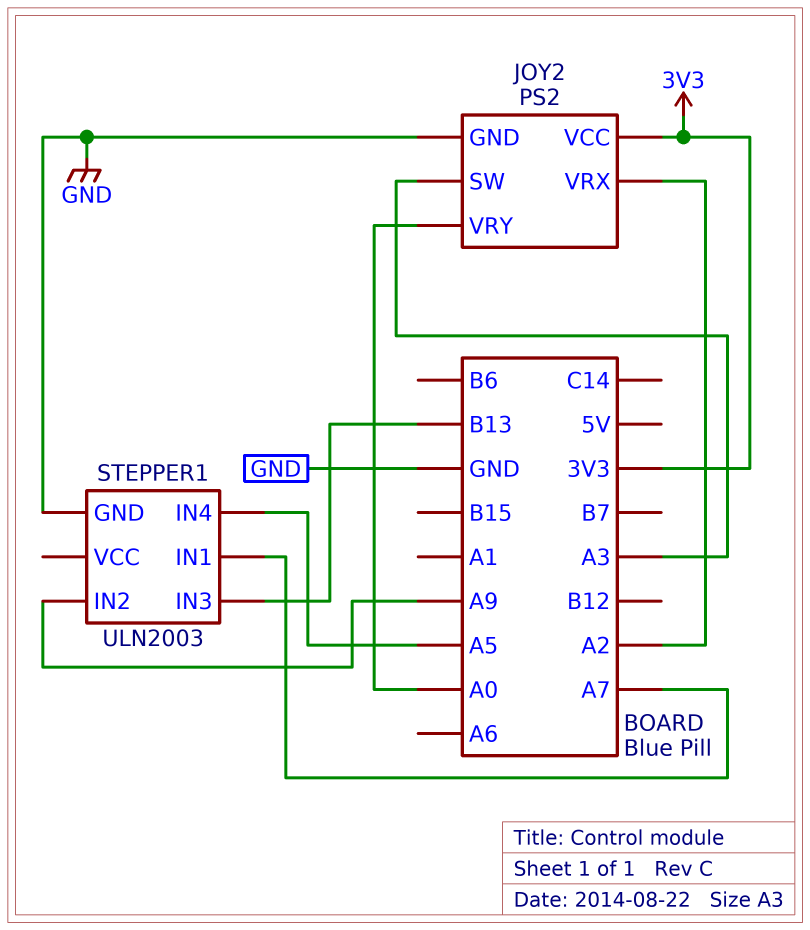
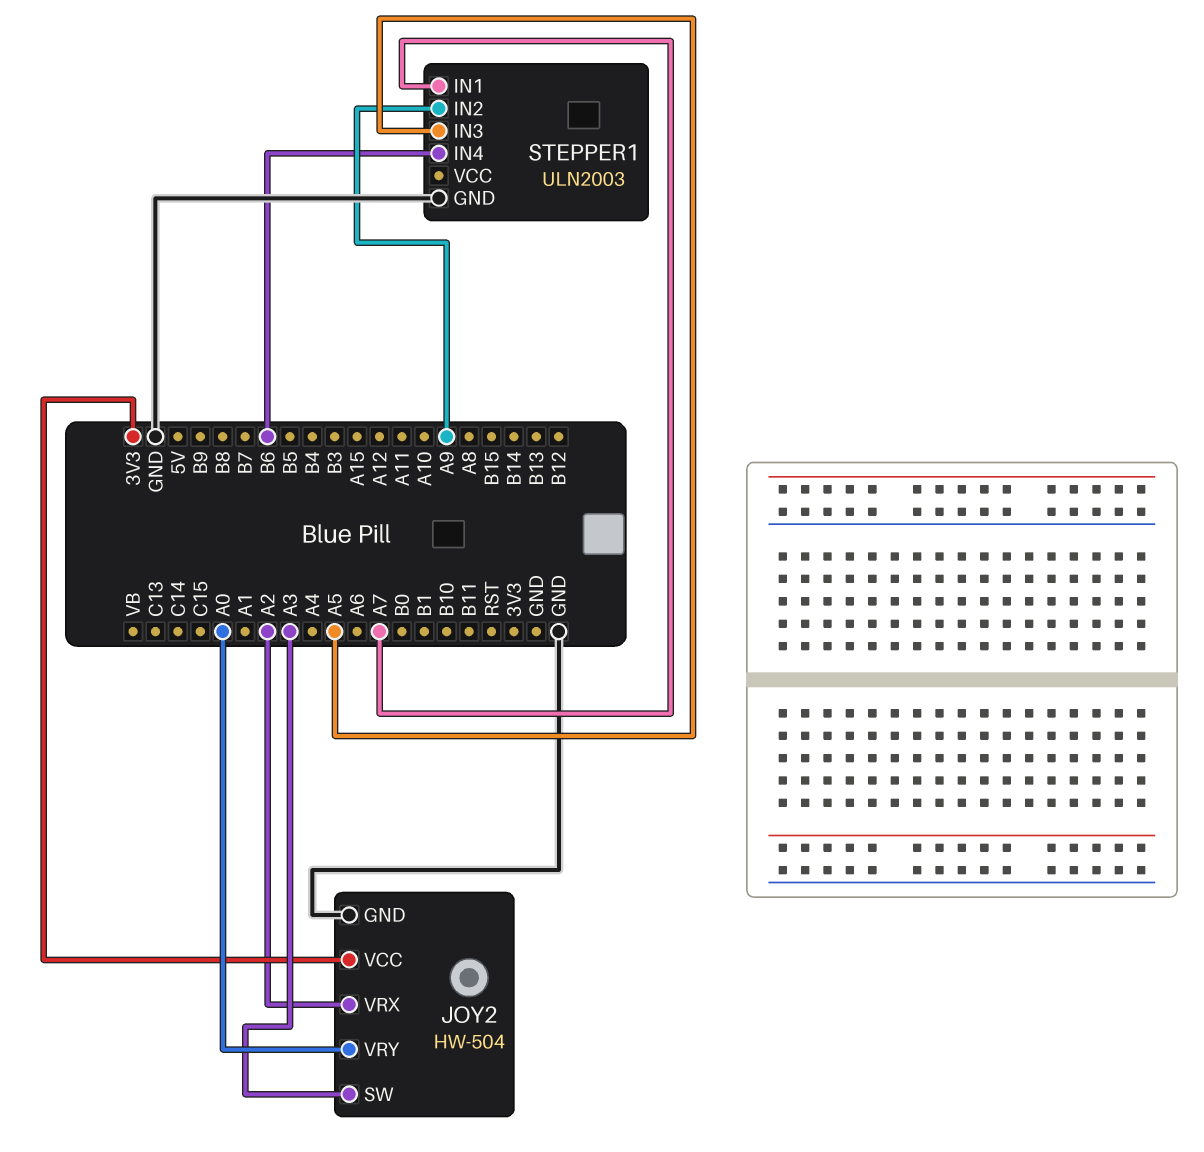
JOY2: PS2 -> HW-504
STEPPER1 pin IN3: B13 -> A5
STEPPER1 pin IN4: A5 -> B6

